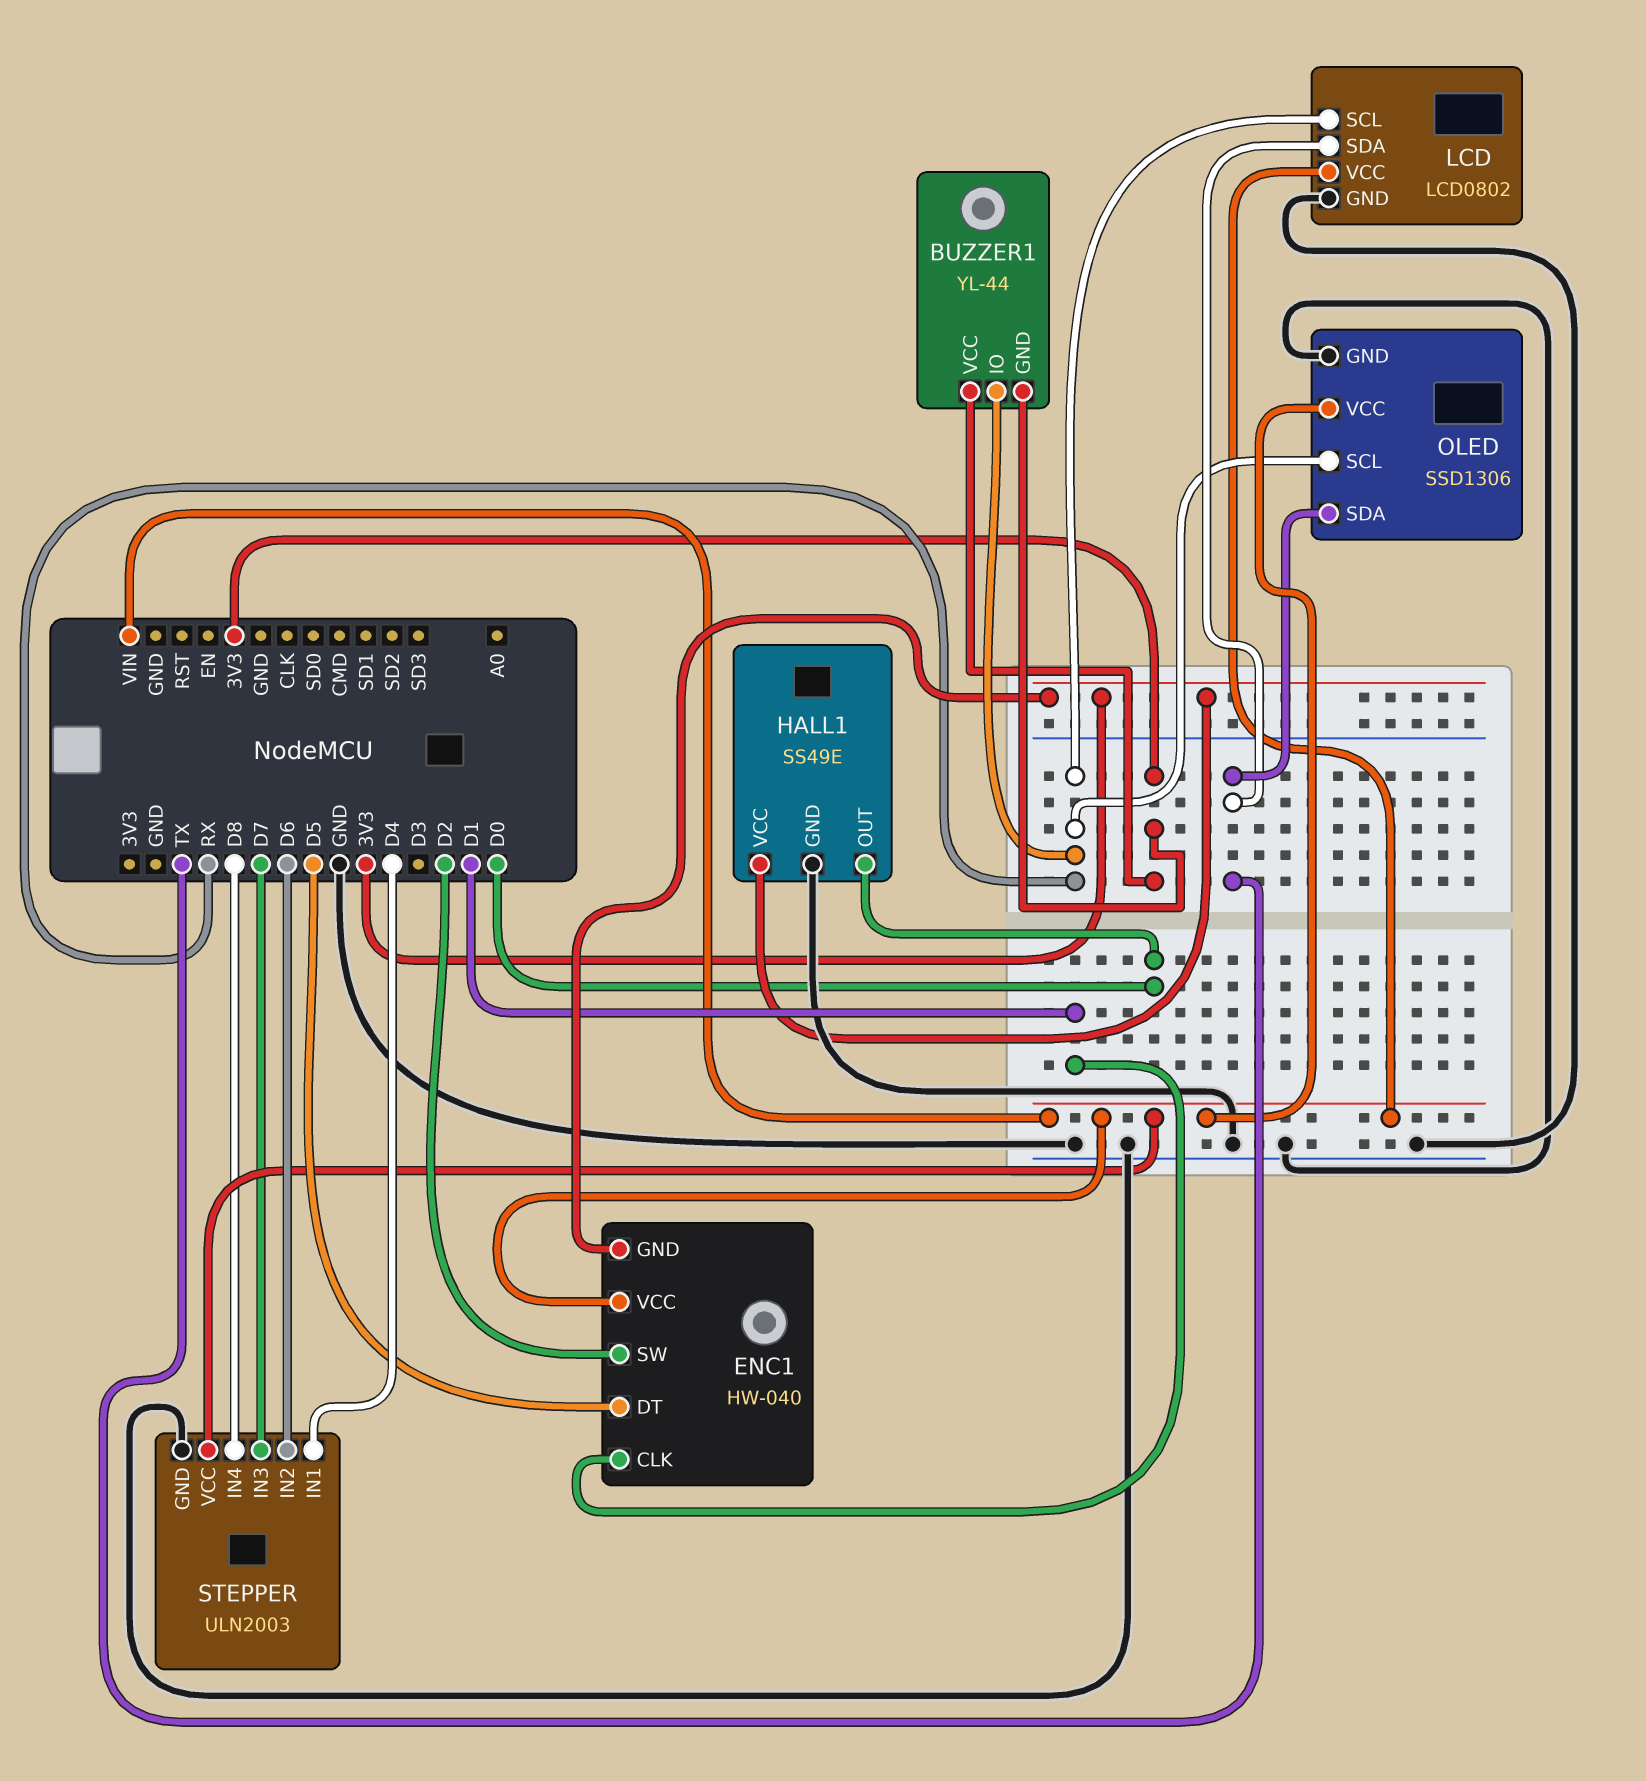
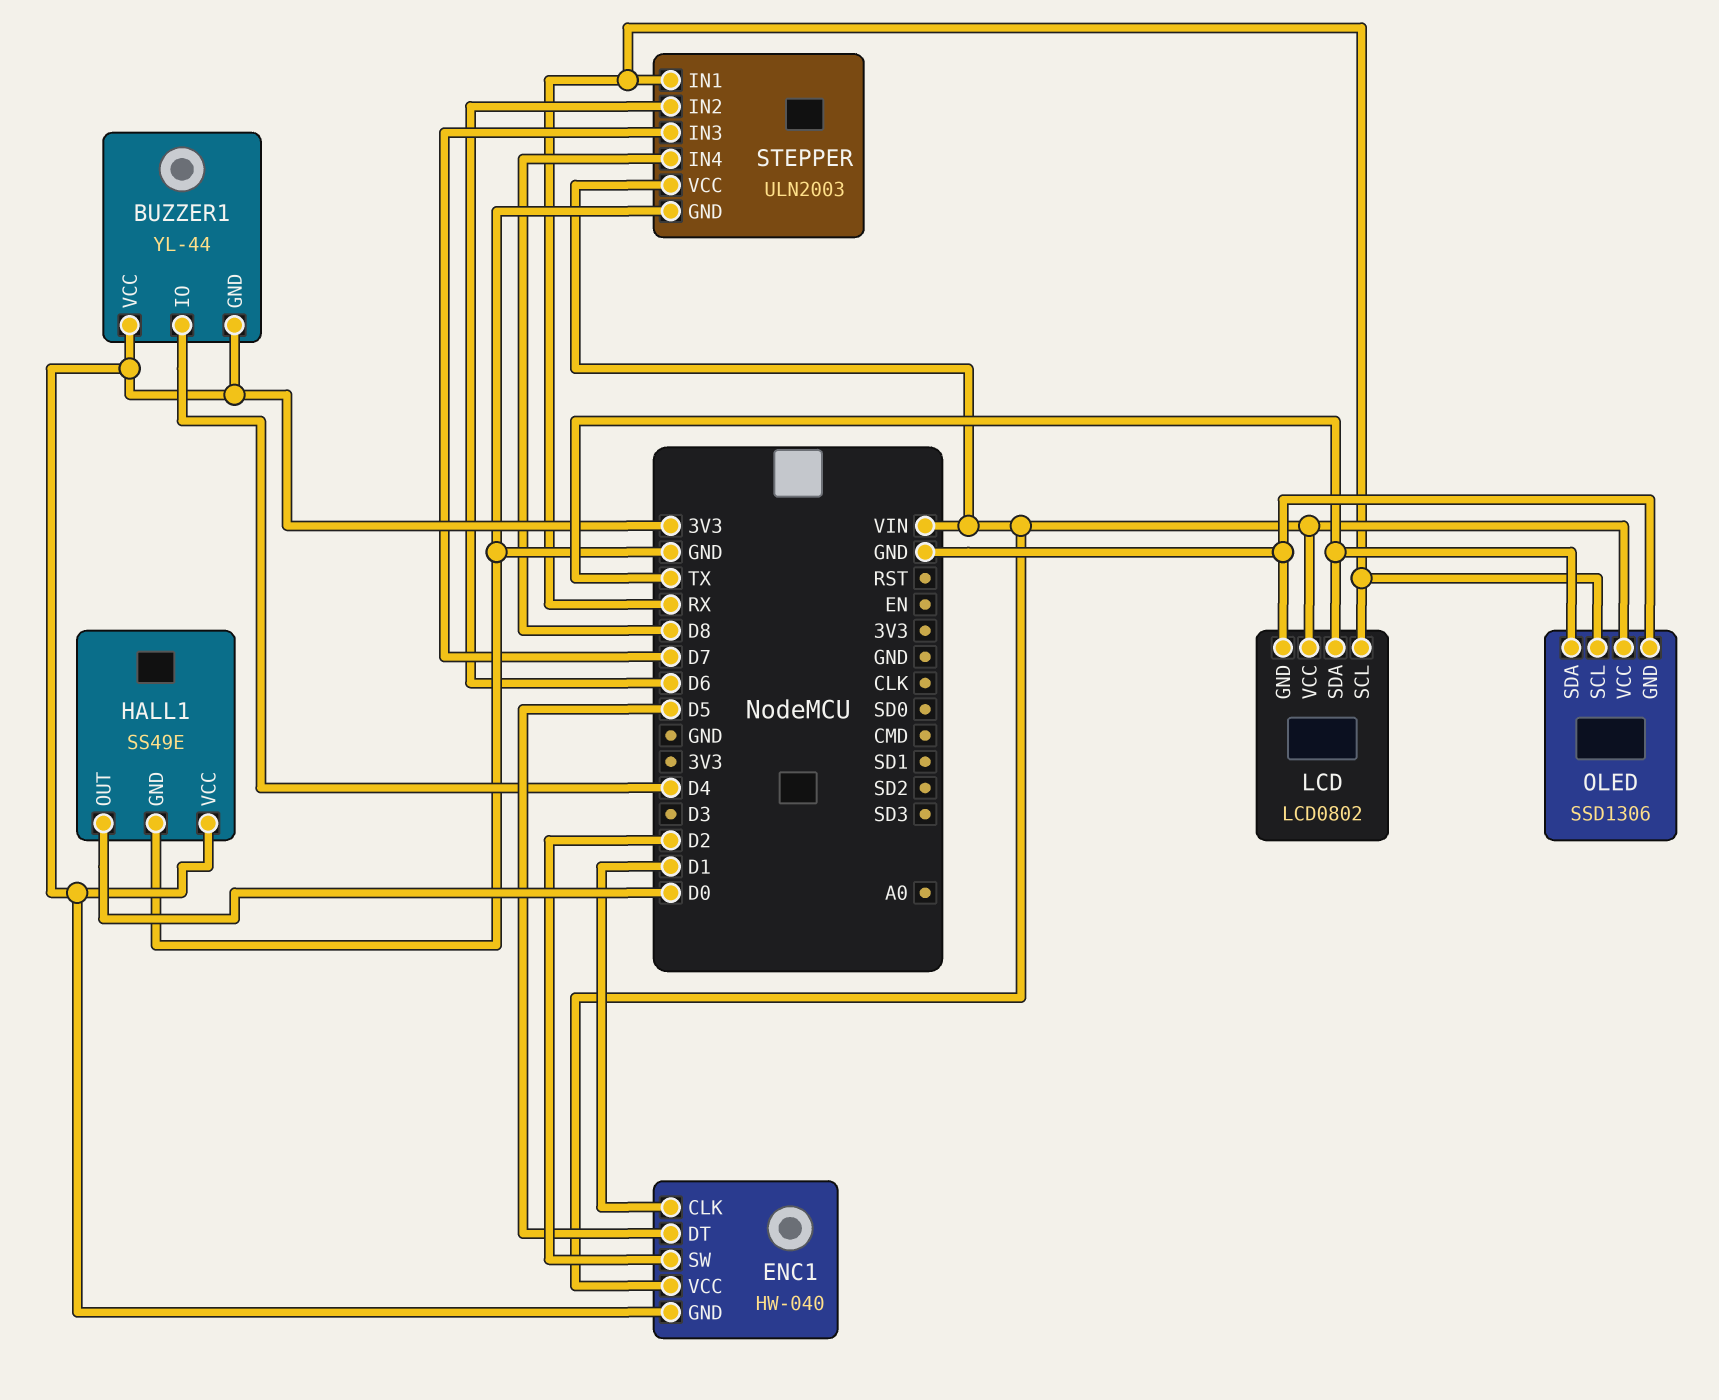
BUZZER1 pin IO: RX -> D4
STEPPER pin IN1: D4 -> RX

